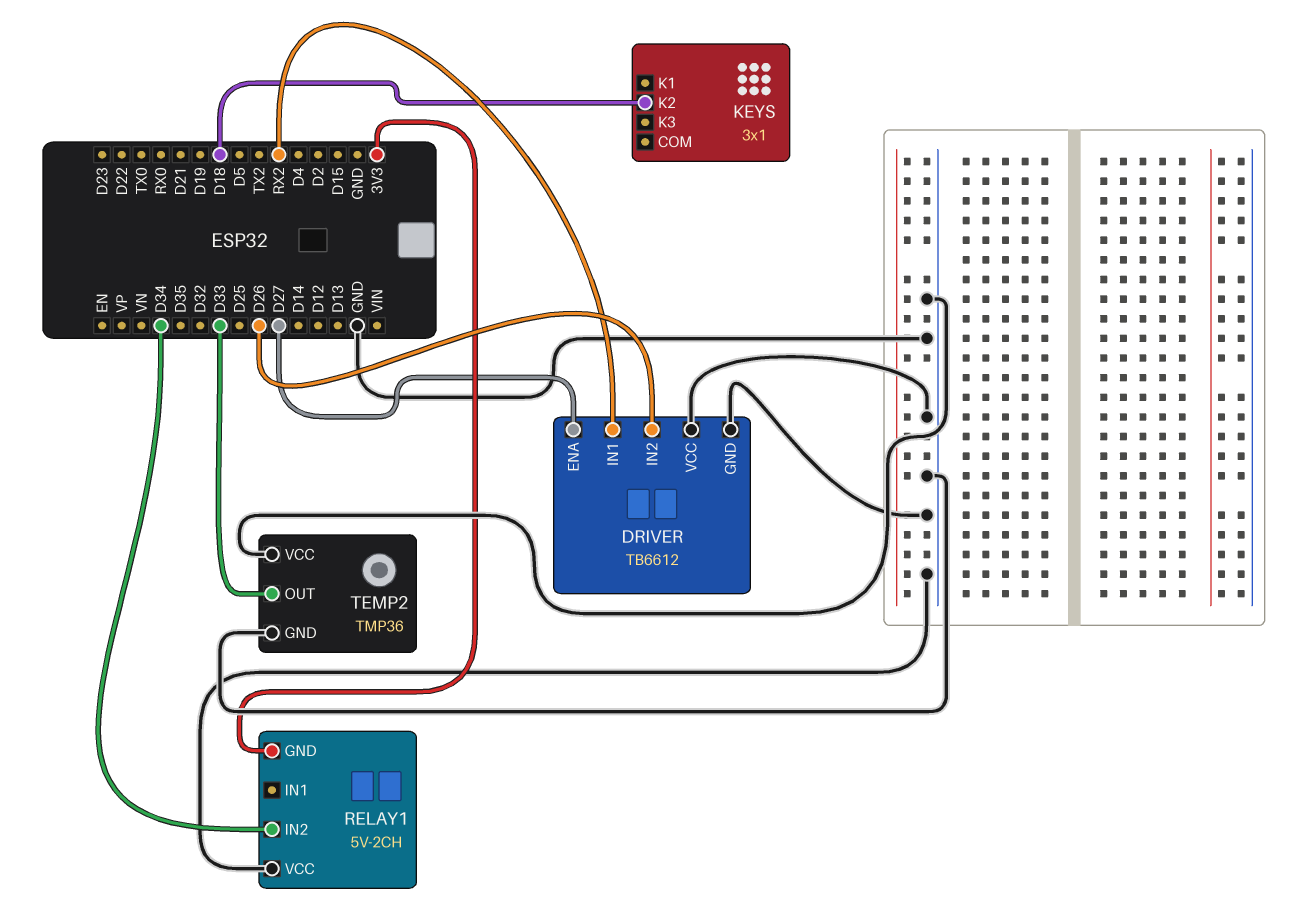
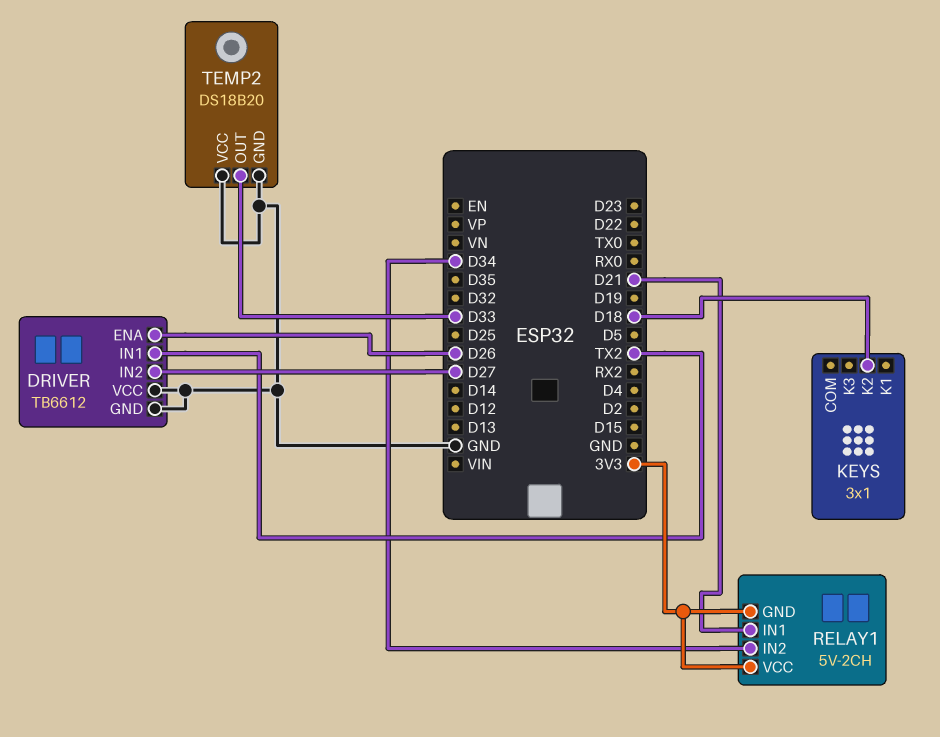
DRIVER pin ENA: D27 -> D26
DRIVER pin IN1: RX2 -> TX2
DRIVER pin IN2: D26 -> D27
RELAY1 pin IN1: none -> D21
RELAY1 pin VCC: GND -> 3V3
TEMP2: TMP36 -> DS18B20

